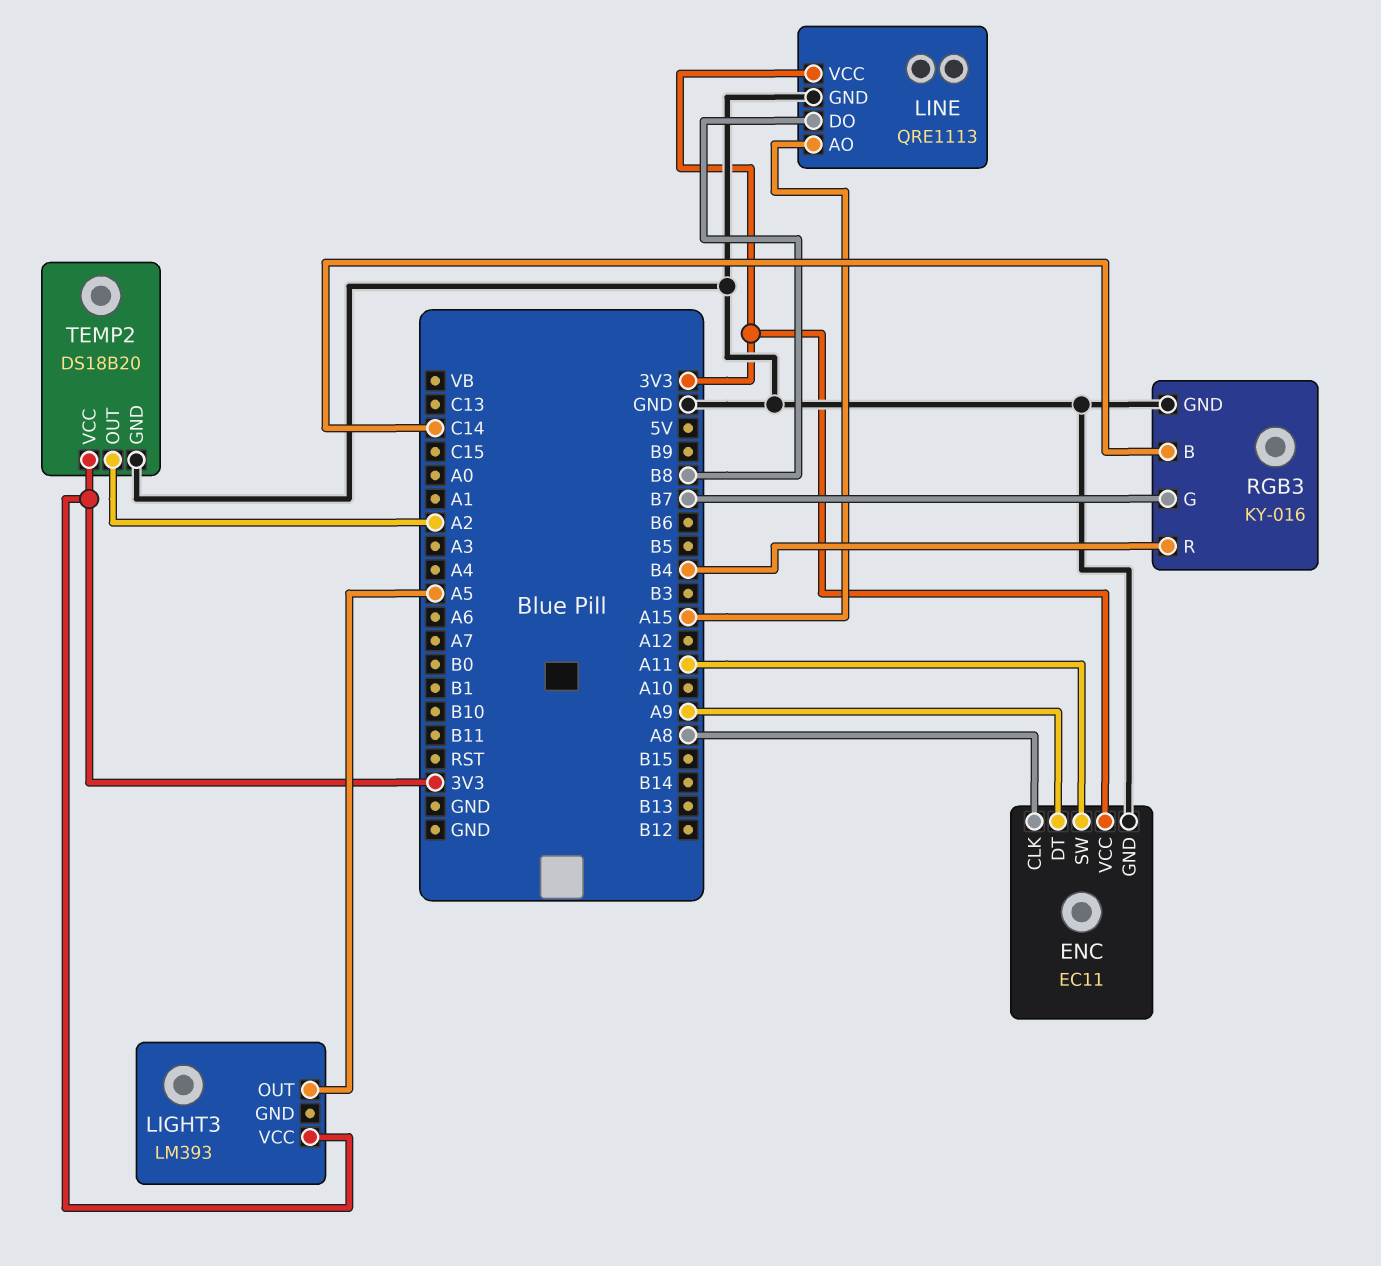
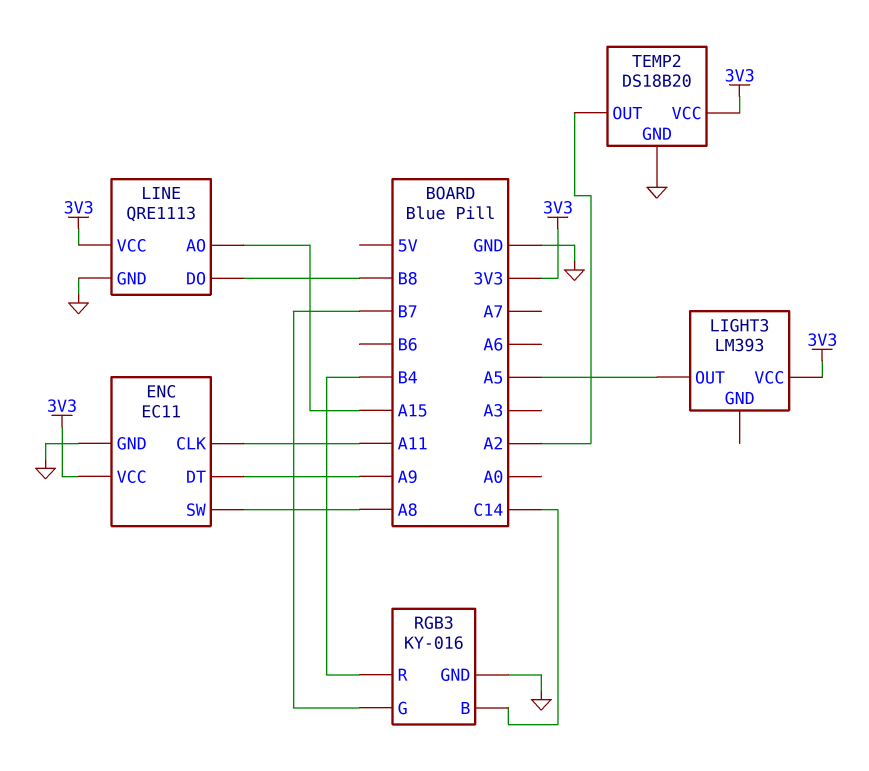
ENC pin CLK: A8 -> A11
ENC pin SW: A11 -> A8

